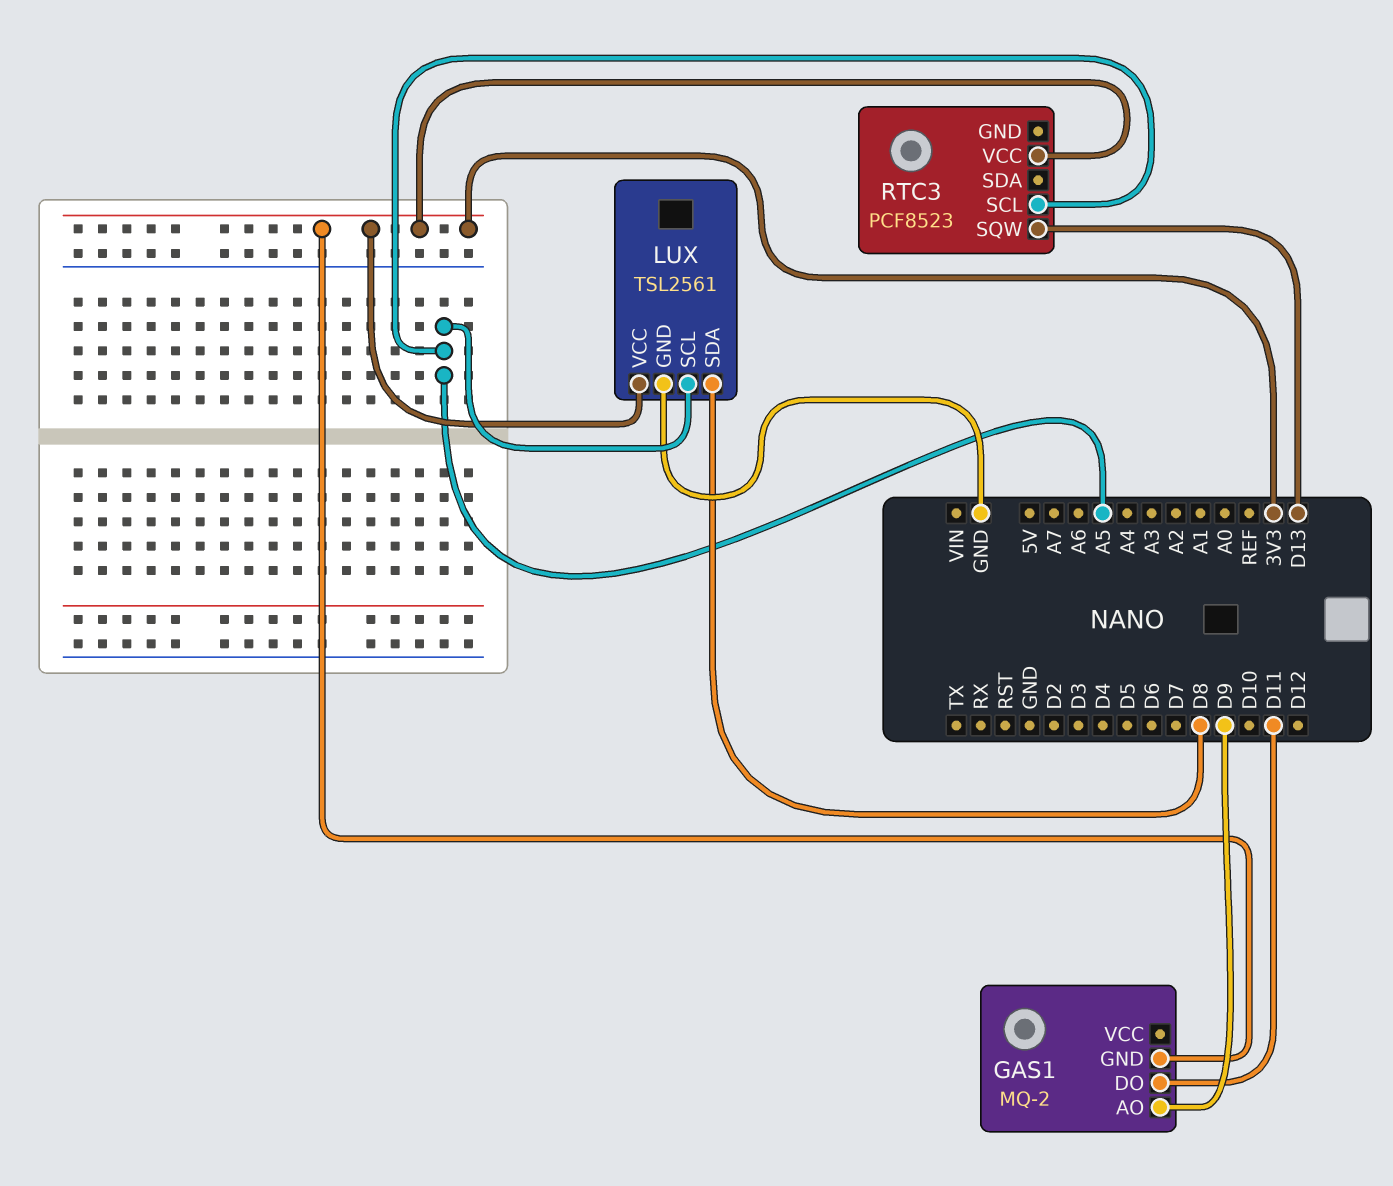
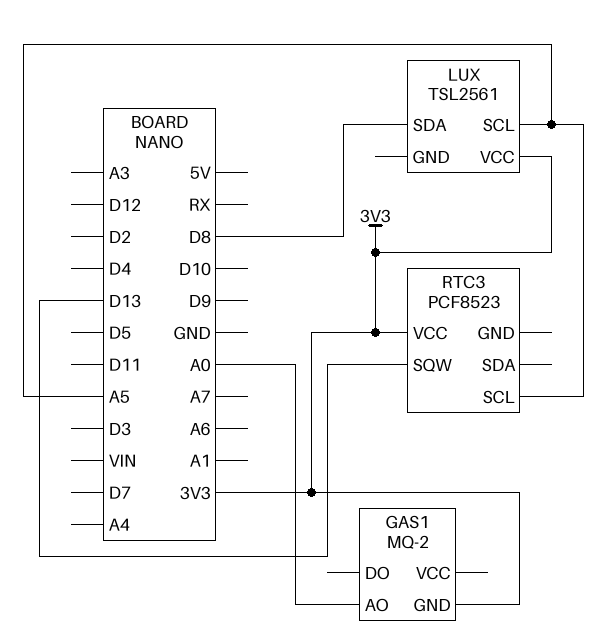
GAS1 pin AO: D9 -> A0
GAS1 pin DO: D11 -> none
LUX pin GND: GND -> none

